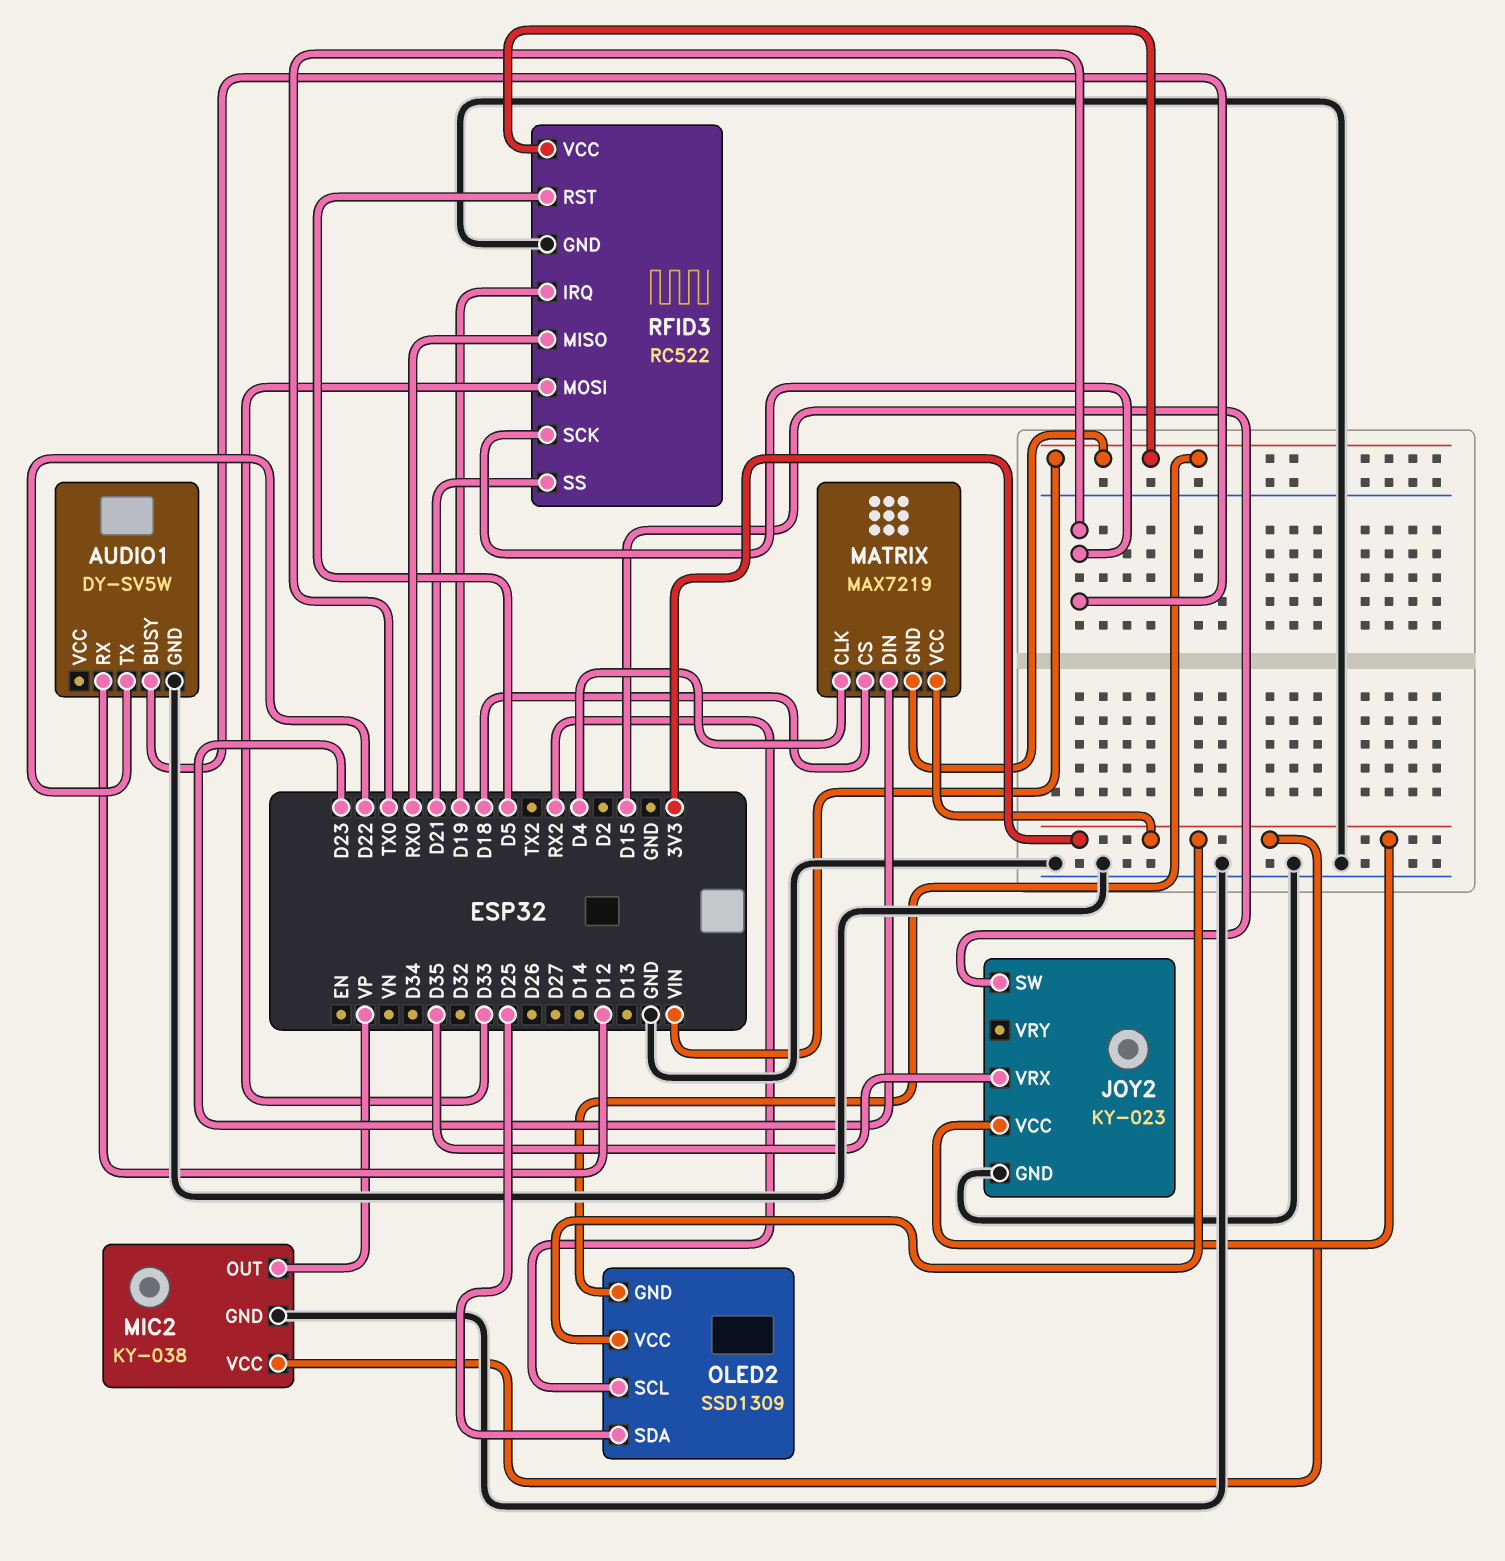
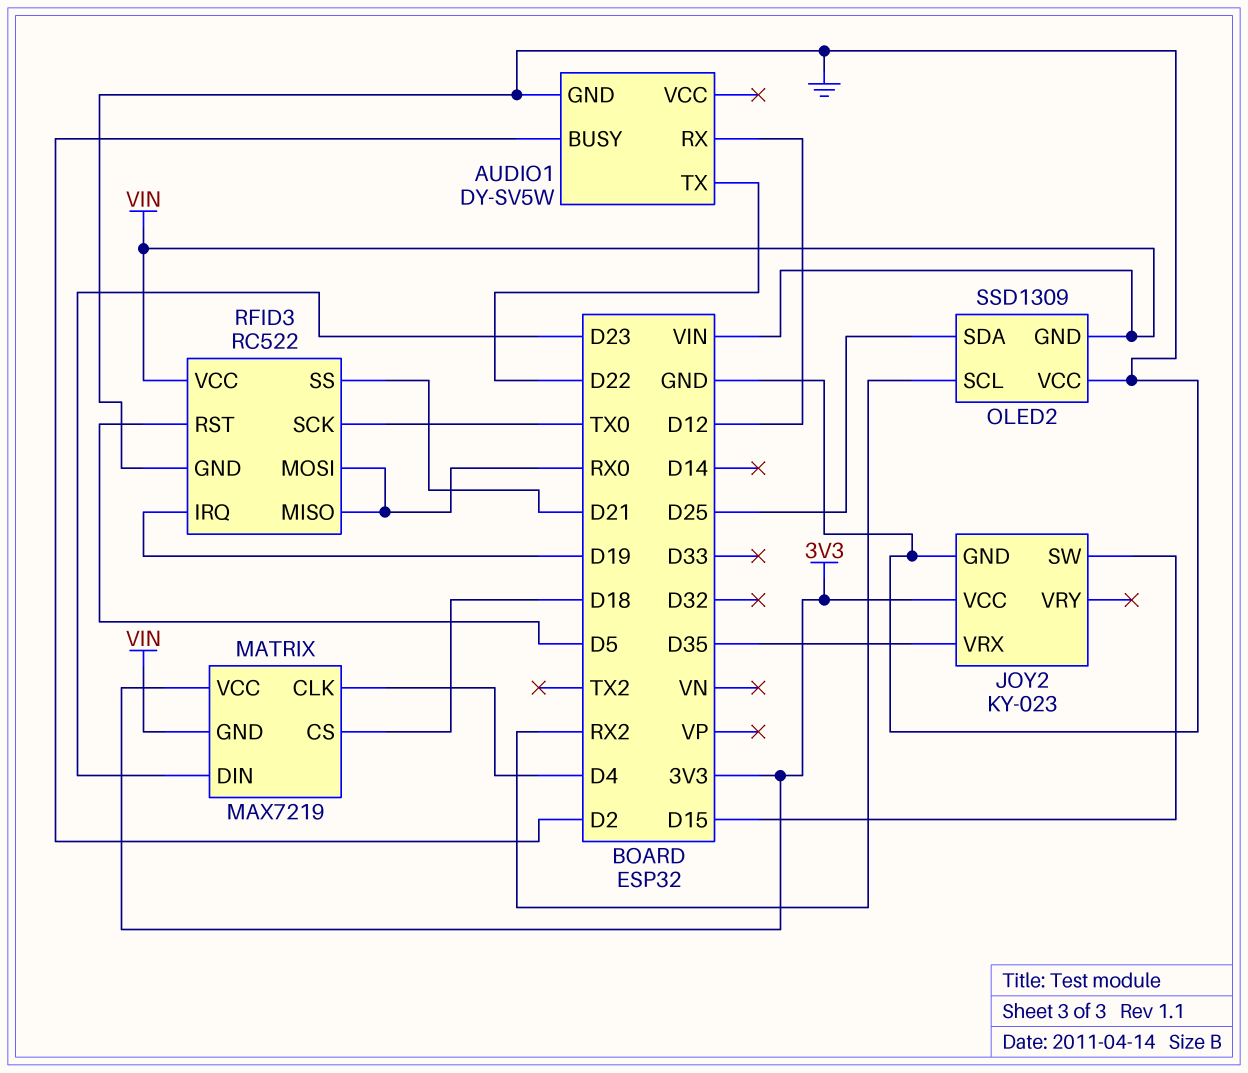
AUDIO1 pin BUSY: TX0 -> D2
MIC2: KY-038 -> none
MIC2 pin GND: GND -> none
MIC2 pin OUT: VP -> none
MIC2 pin VCC: 3V3 -> none
OLED2 pin VCC: 3V3 -> GND
RFID3 pin MOSI: D33 -> RX0

